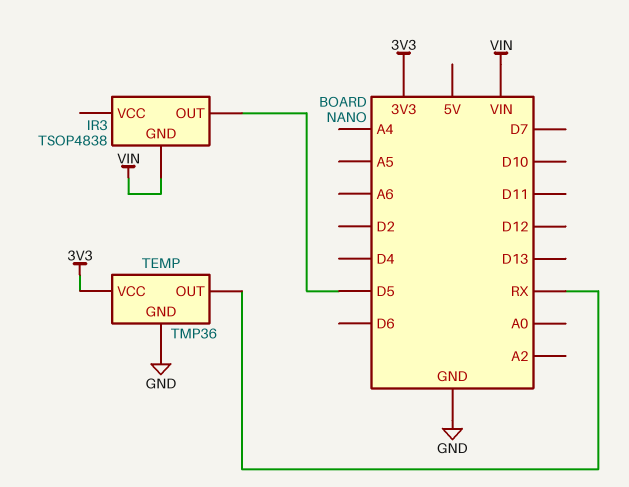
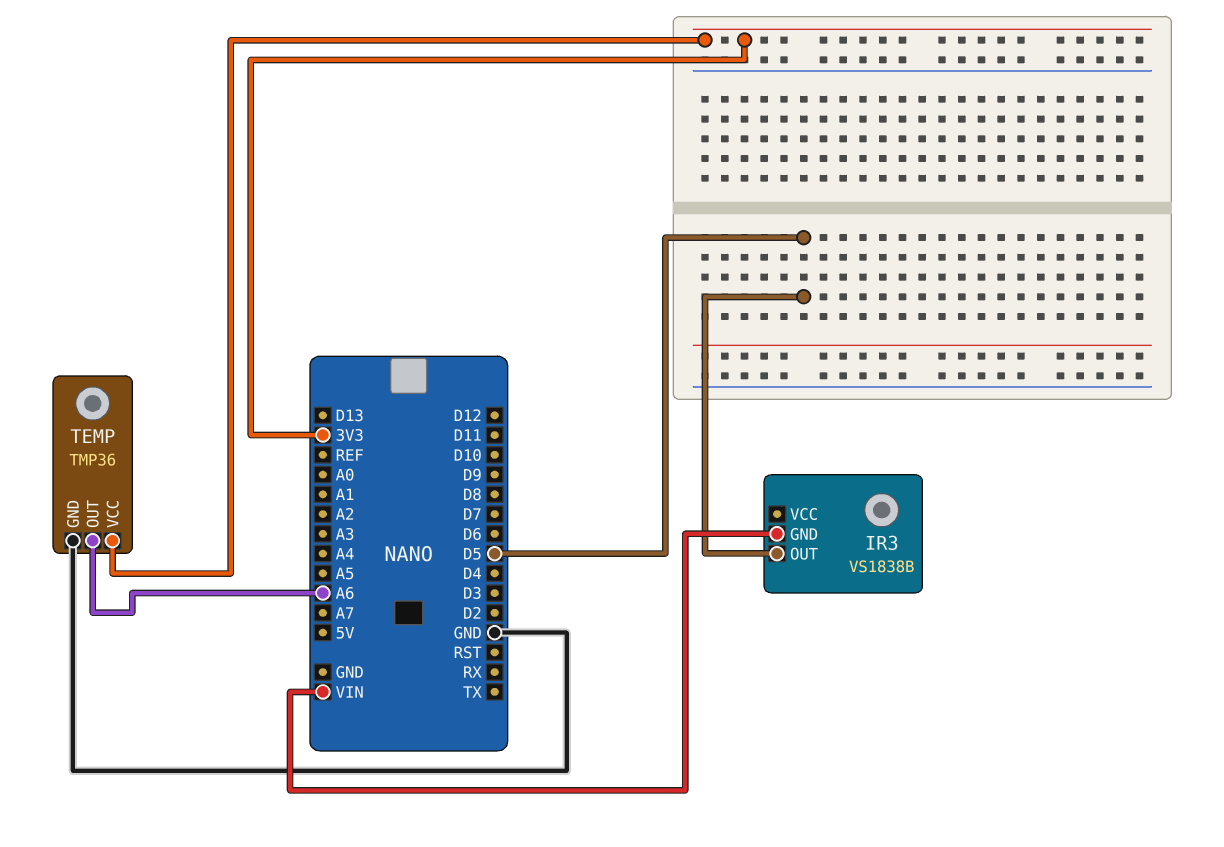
IR3: TSOP4838 -> VS1838B
TEMP pin OUT: RX -> A6

